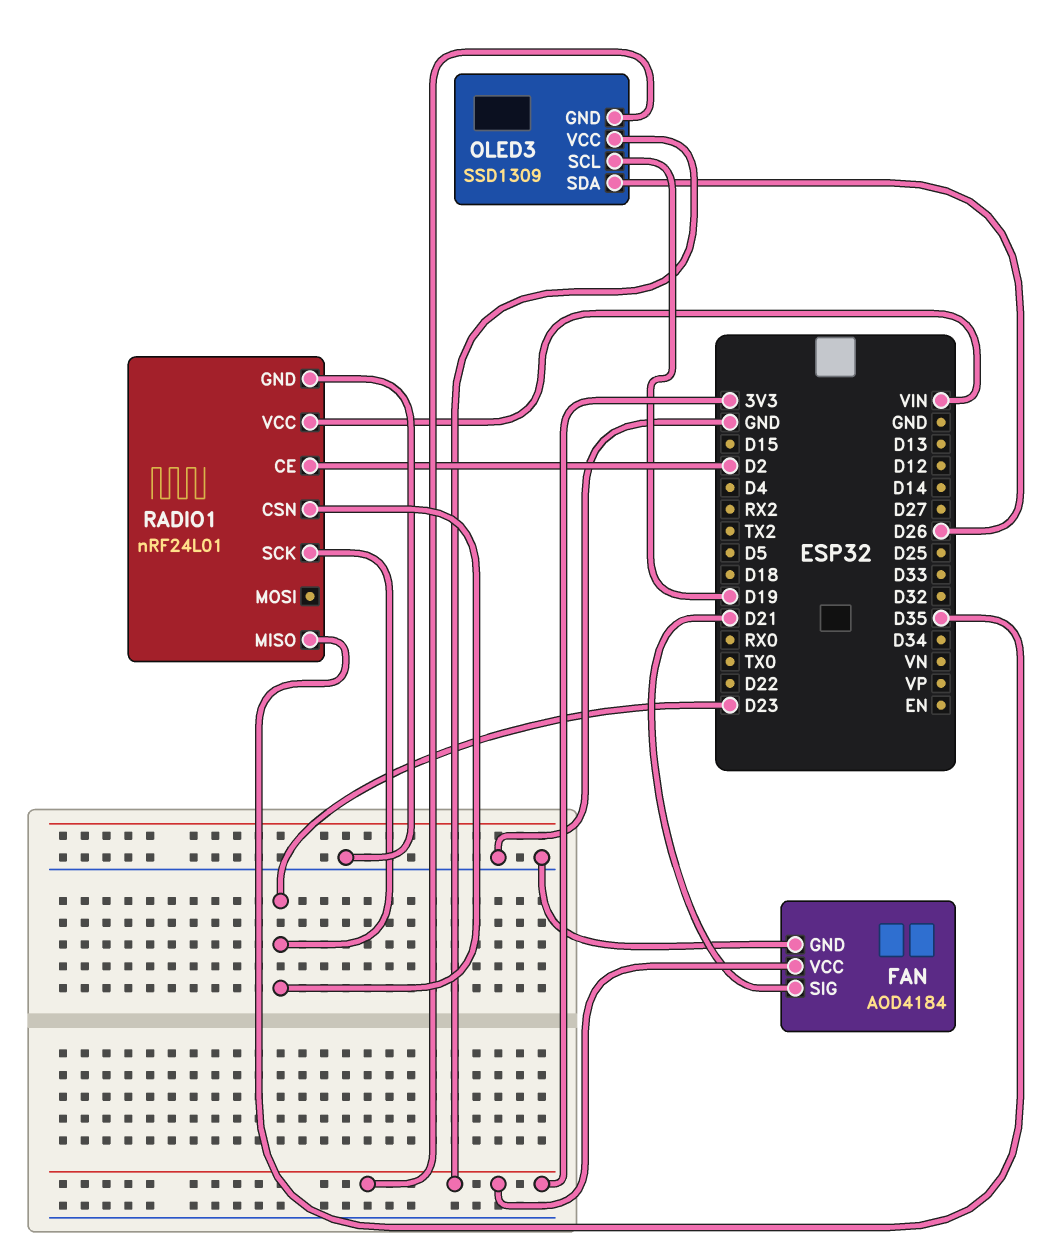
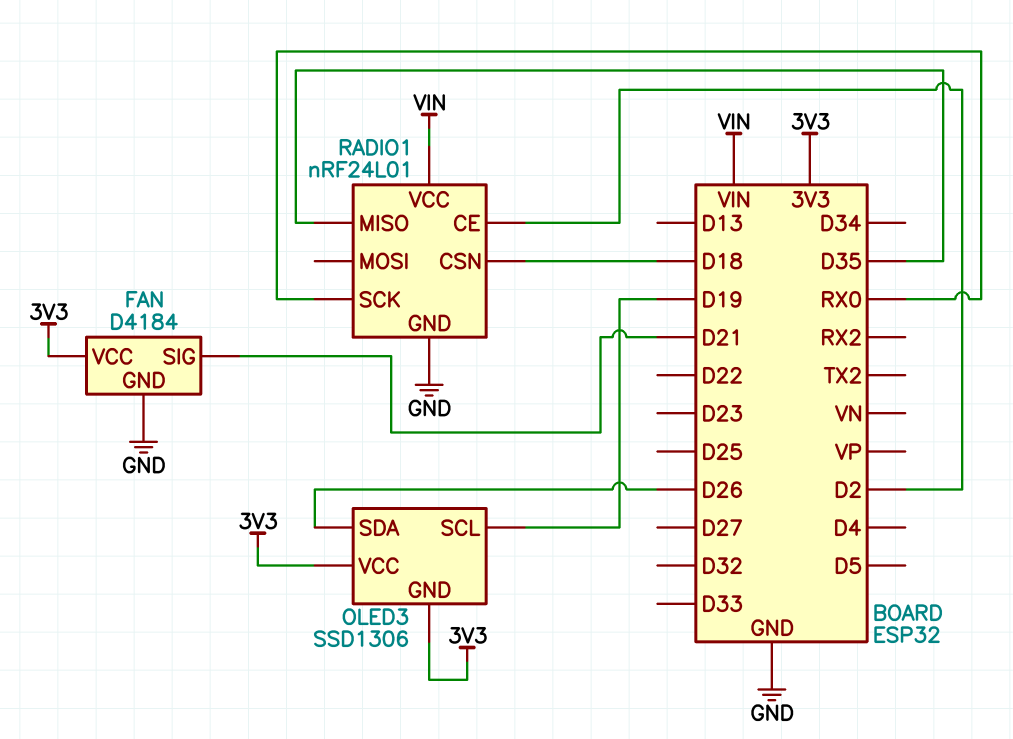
FAN: AOD4184 -> D4184
OLED3: SSD1309 -> SSD1306
RADIO1 pin CSN: D23 -> D18
RADIO1 pin SCK: D23 -> RX0

